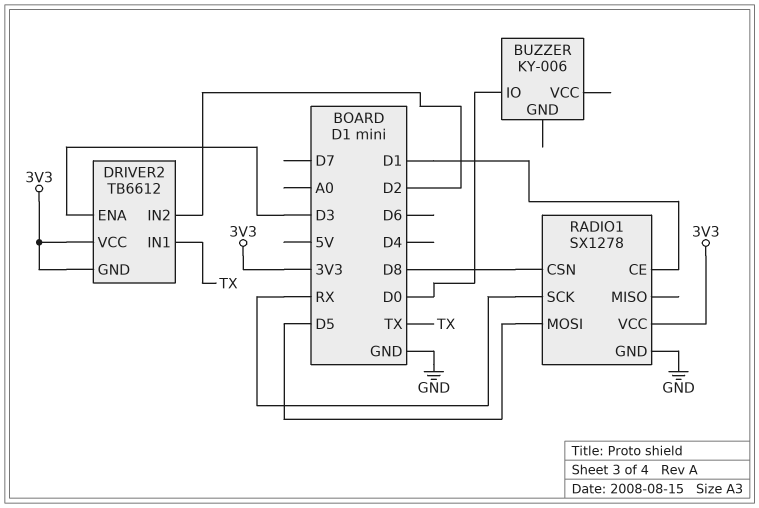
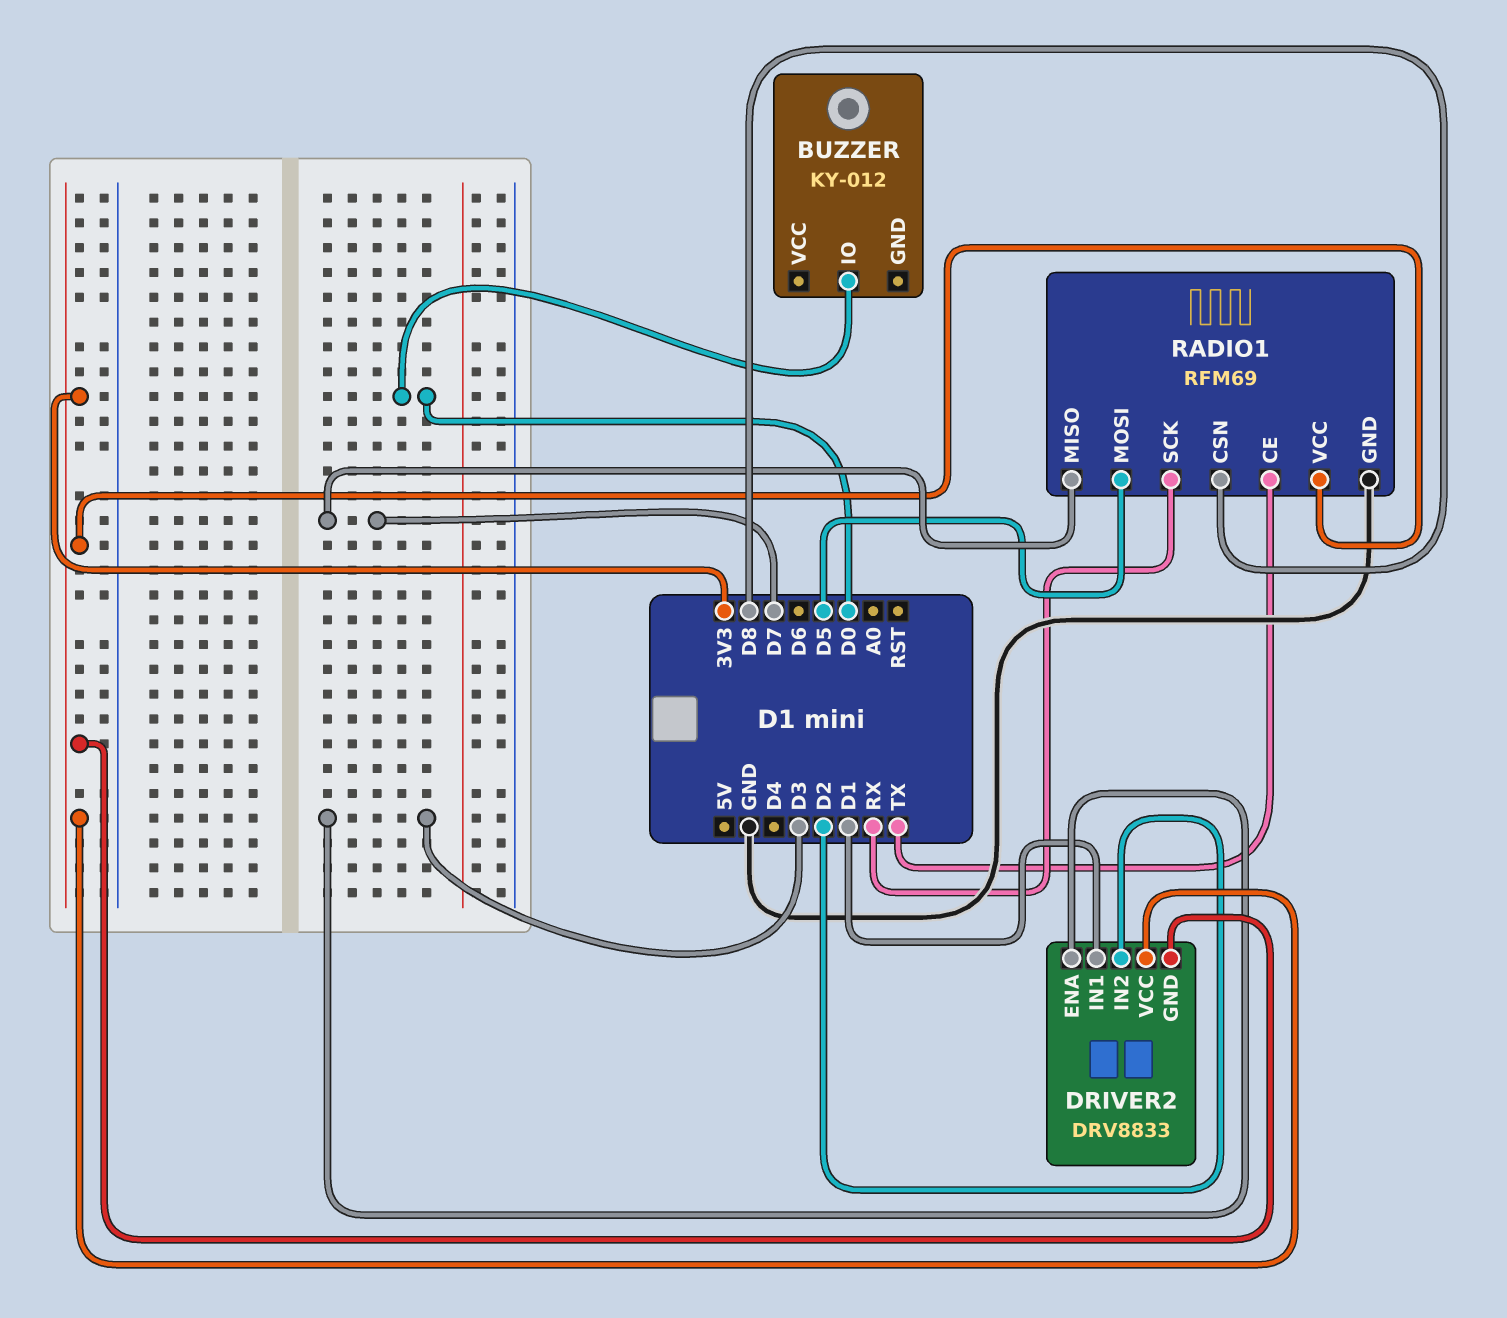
BUZZER: KY-006 -> KY-012
DRIVER2: TB6612 -> DRV8833
DRIVER2 pin IN1: TX -> D1
RADIO1: SX1278 -> RFM69
RADIO1 pin CE: D1 -> TX
RADIO1 pin MISO: none -> D7

